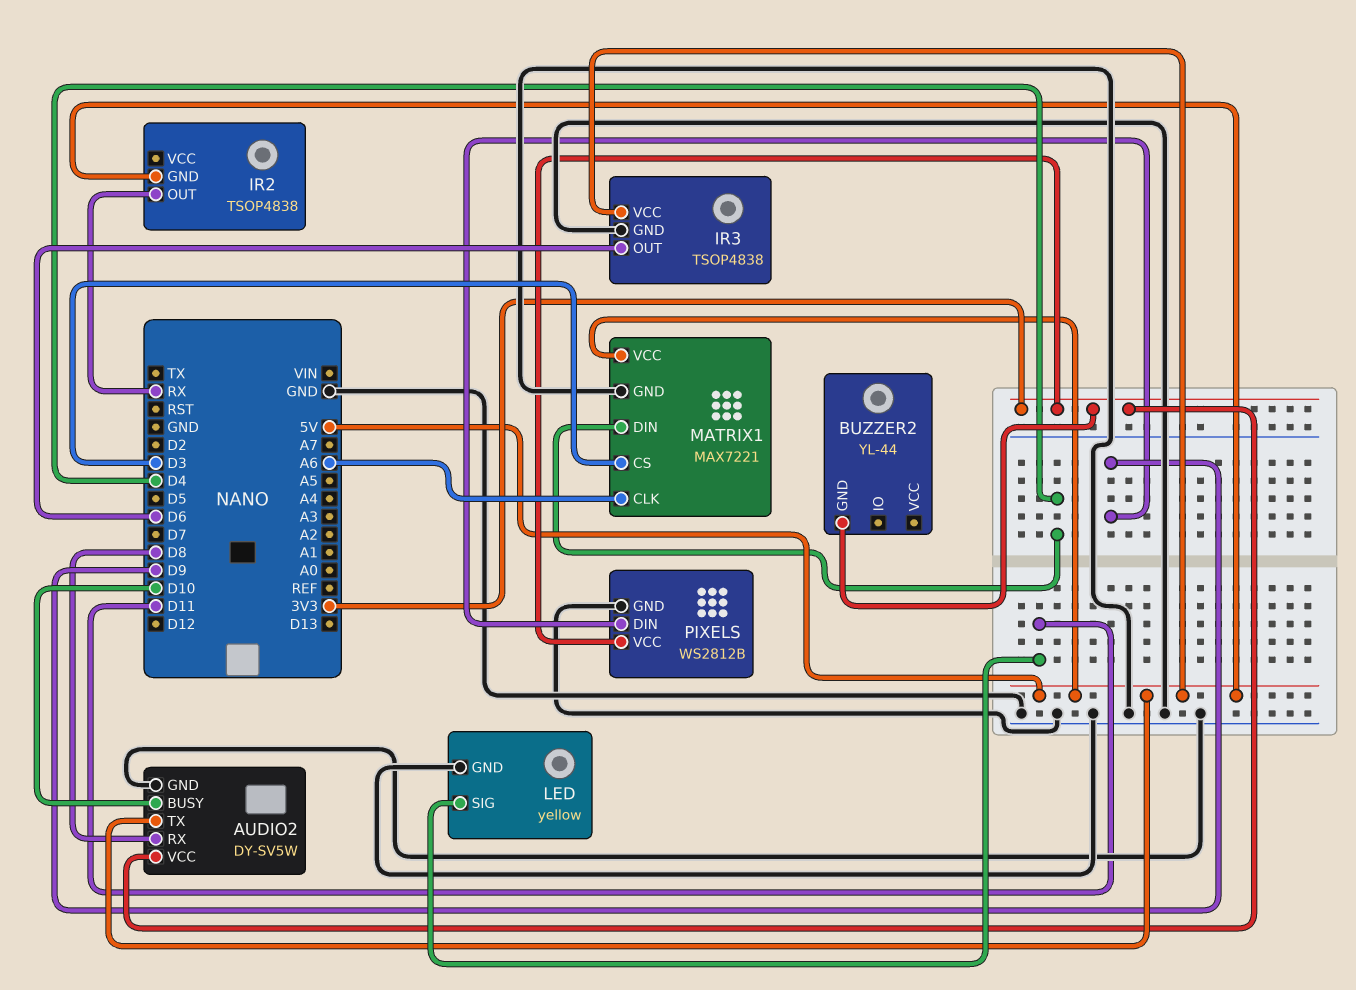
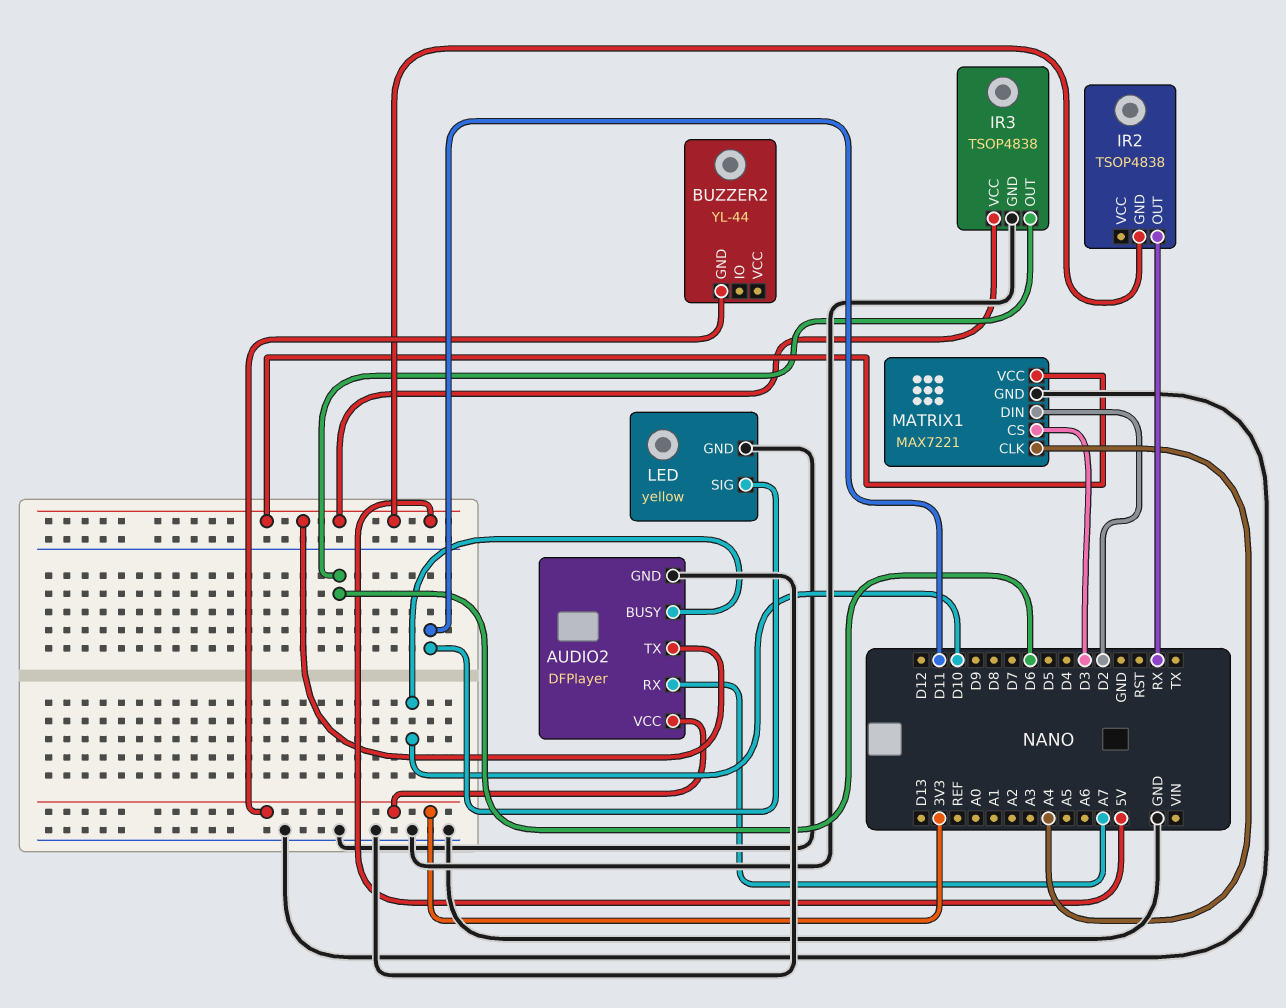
AUDIO2: DY-SV5W -> DFPlayer
AUDIO2 pin RX: D8 -> A7
MATRIX1 pin CLK: A6 -> A4
MATRIX1 pin DIN: D4 -> D2
PIXELS: WS2812B -> none
PIXELS pin DIN: D9 -> none
PIXELS pin GND: GND -> none
PIXELS pin VCC: 3V3 -> none

